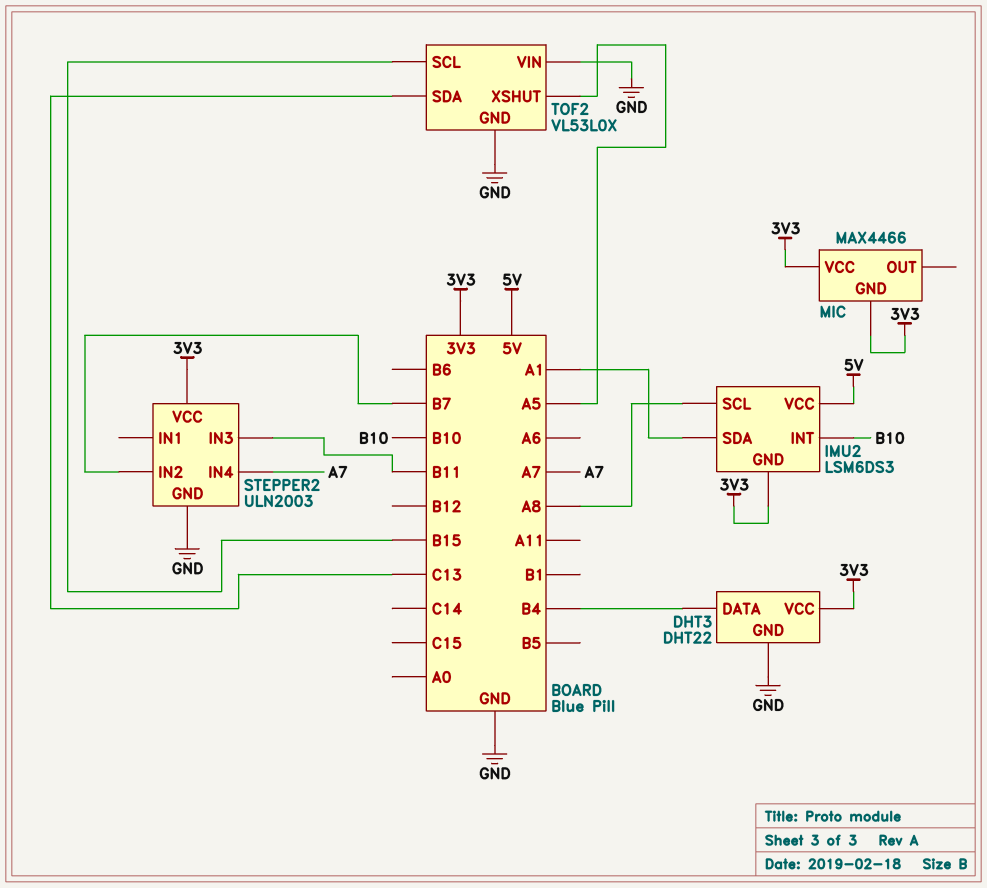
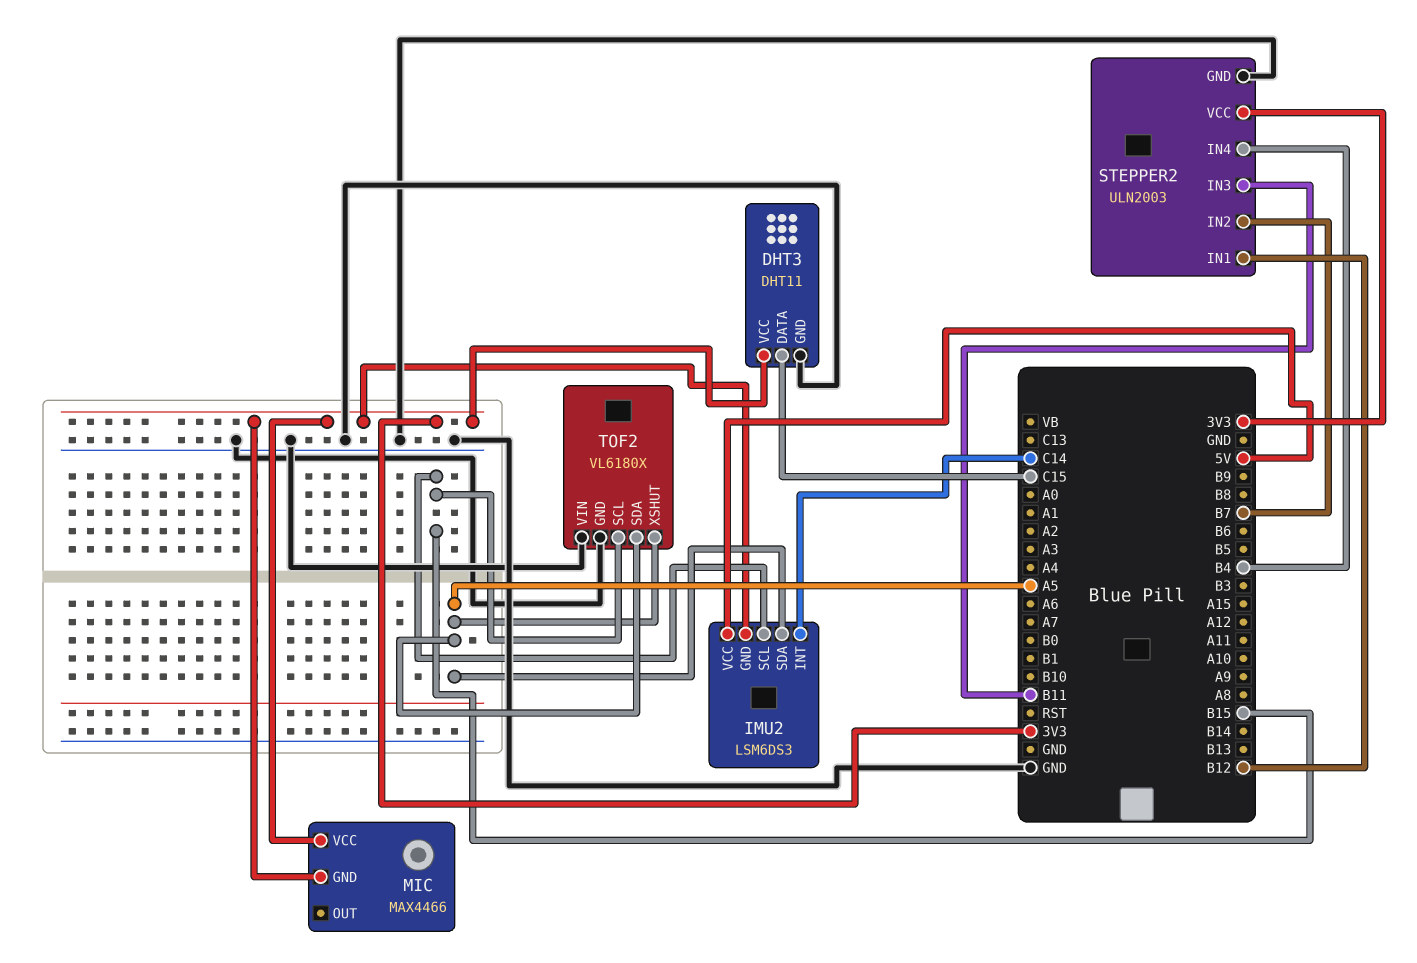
DHT3: DHT22 -> DHT11
DHT3 pin DATA: B4 -> C15
IMU2 pin INT: B10 -> C14
IMU2 pin SCL: A8 -> B15
IMU2 pin SDA: A1 -> A5
STEPPER2 pin IN1: none -> B12
STEPPER2 pin IN4: A7 -> B4
TOF2: VL53L0X -> VL6180X
TOF2 pin SDA: C13 -> A5

